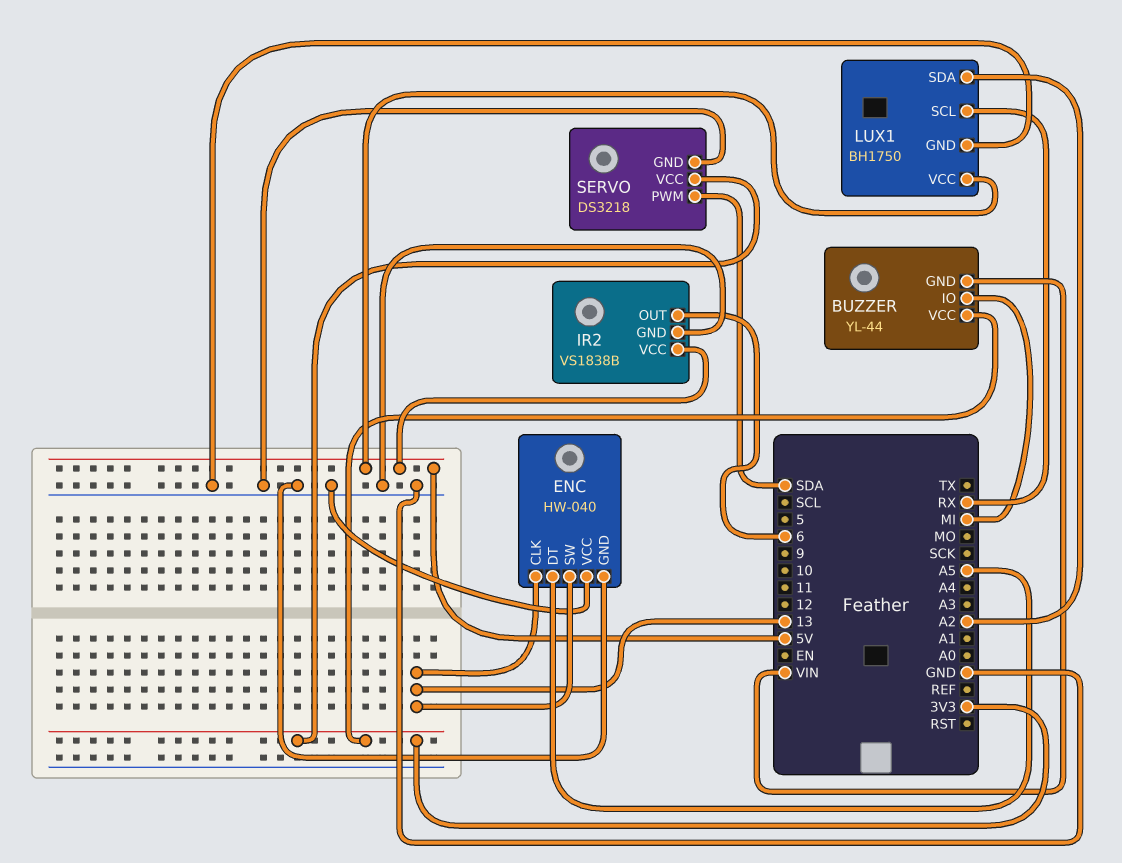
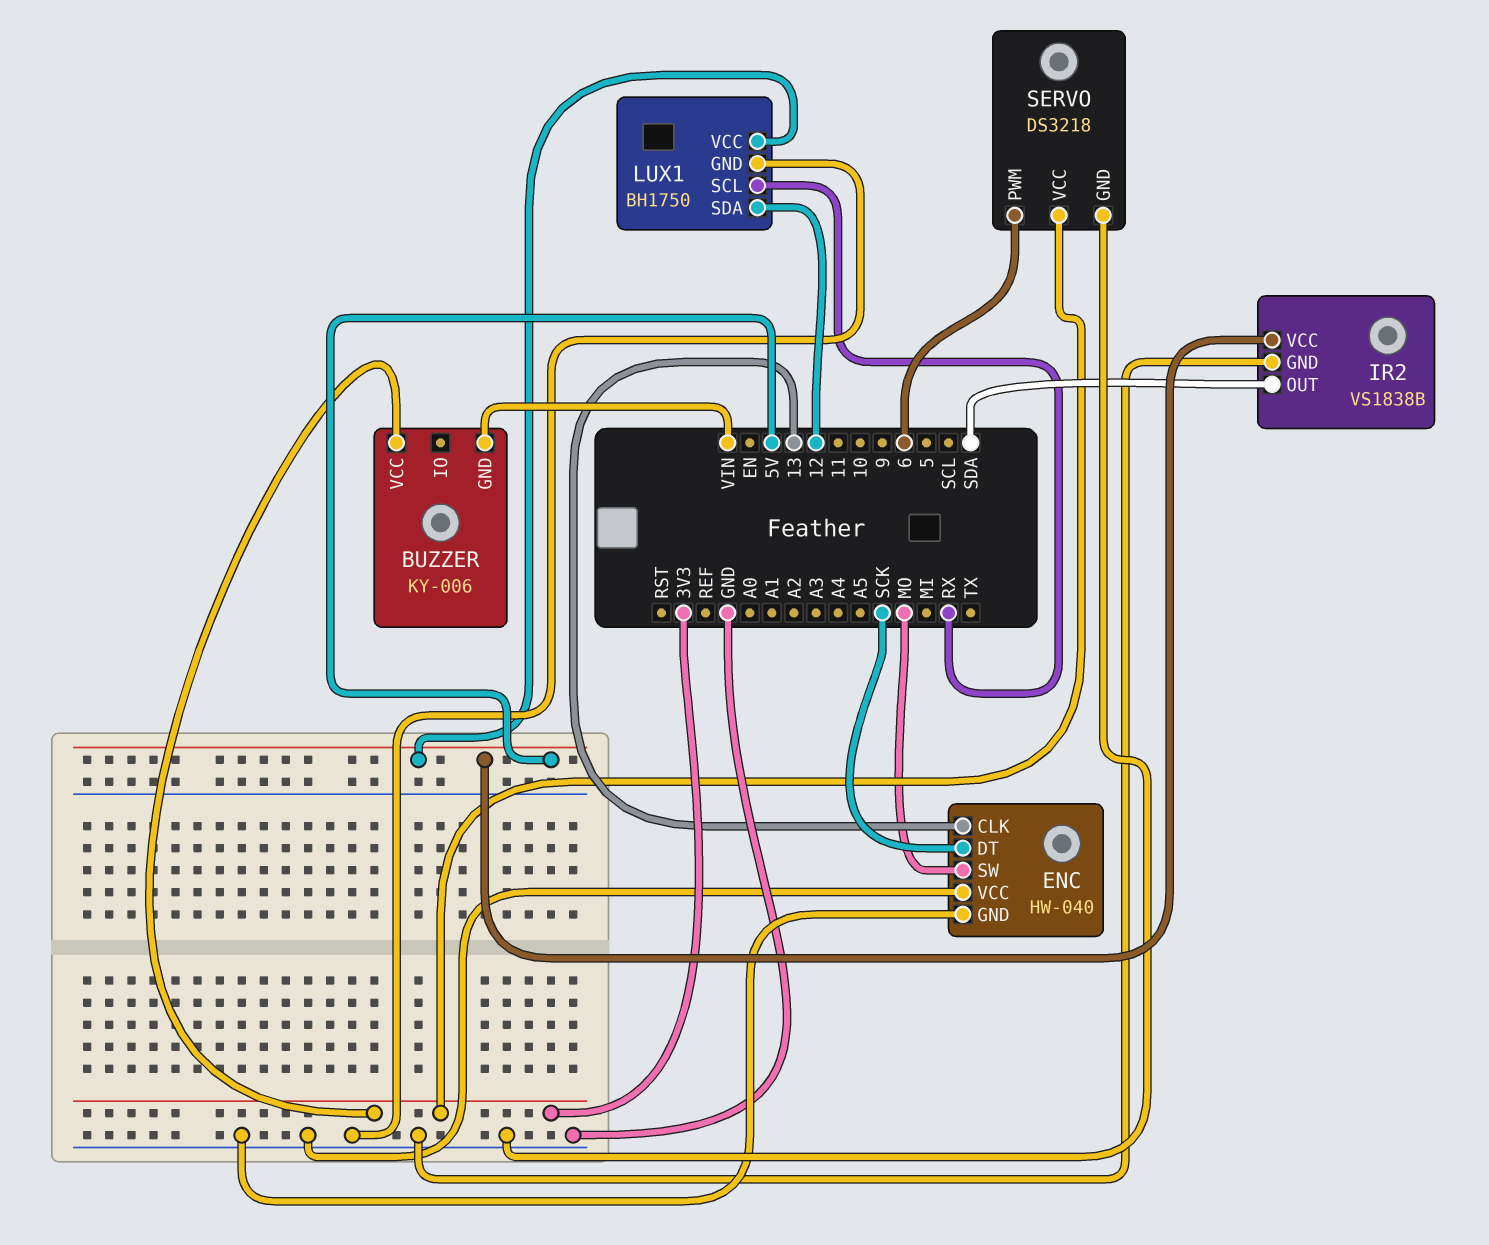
BUZZER: YL-44 -> KY-006
BUZZER pin IO: MI -> none
ENC pin DT: A5 -> SCK
ENC pin SW: 13 -> MO
IR2 pin OUT: 6 -> SDA
LUX1 pin SDA: A2 -> 12
SERVO pin PWM: SDA -> 6

